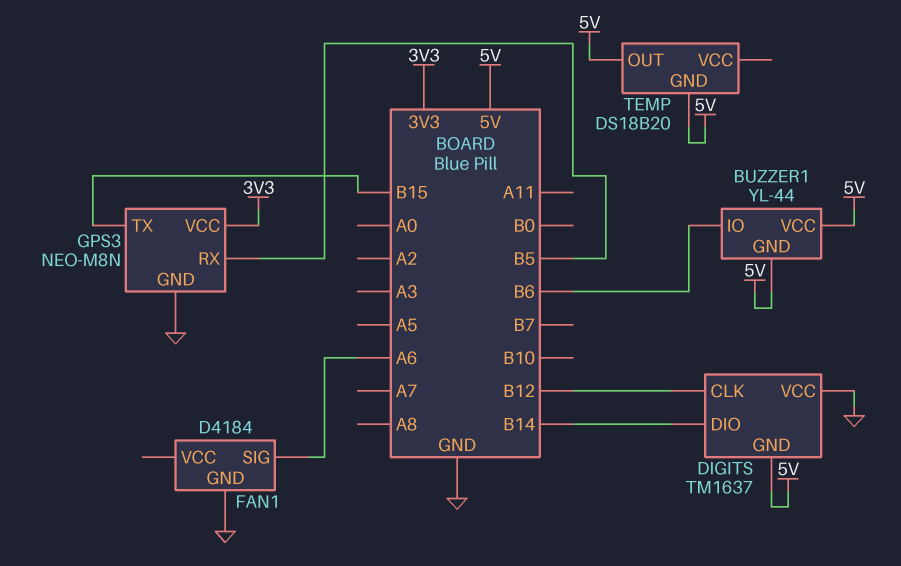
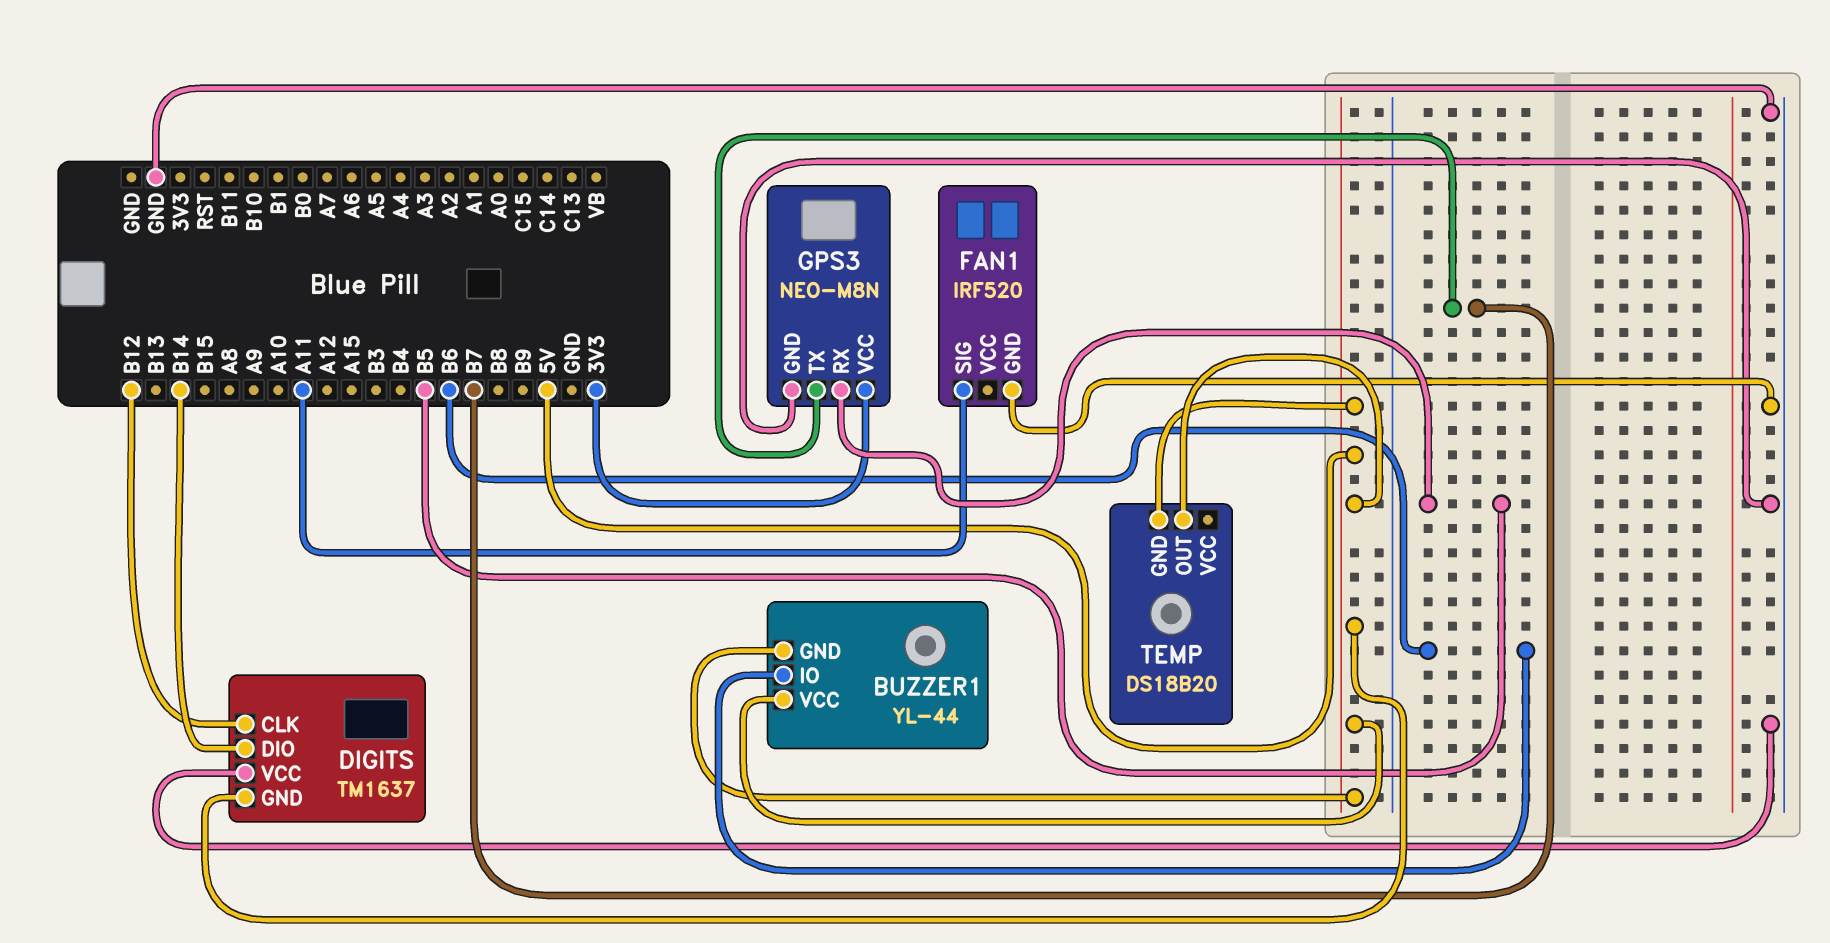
FAN1: D4184 -> IRF520
FAN1 pin SIG: A6 -> A11
GPS3 pin TX: B15 -> B7

